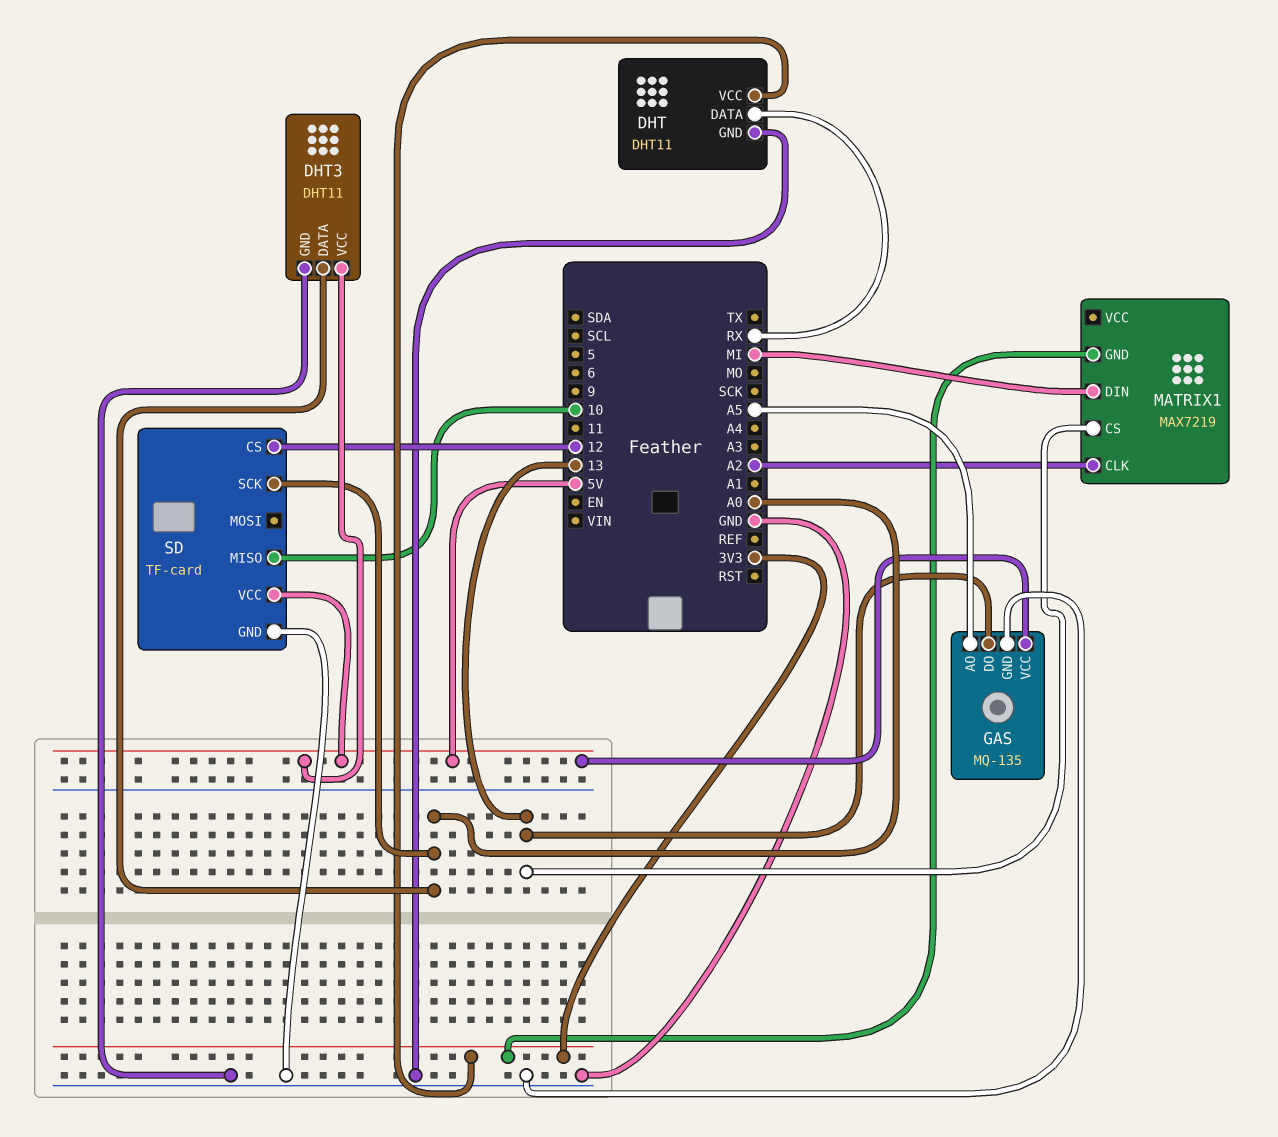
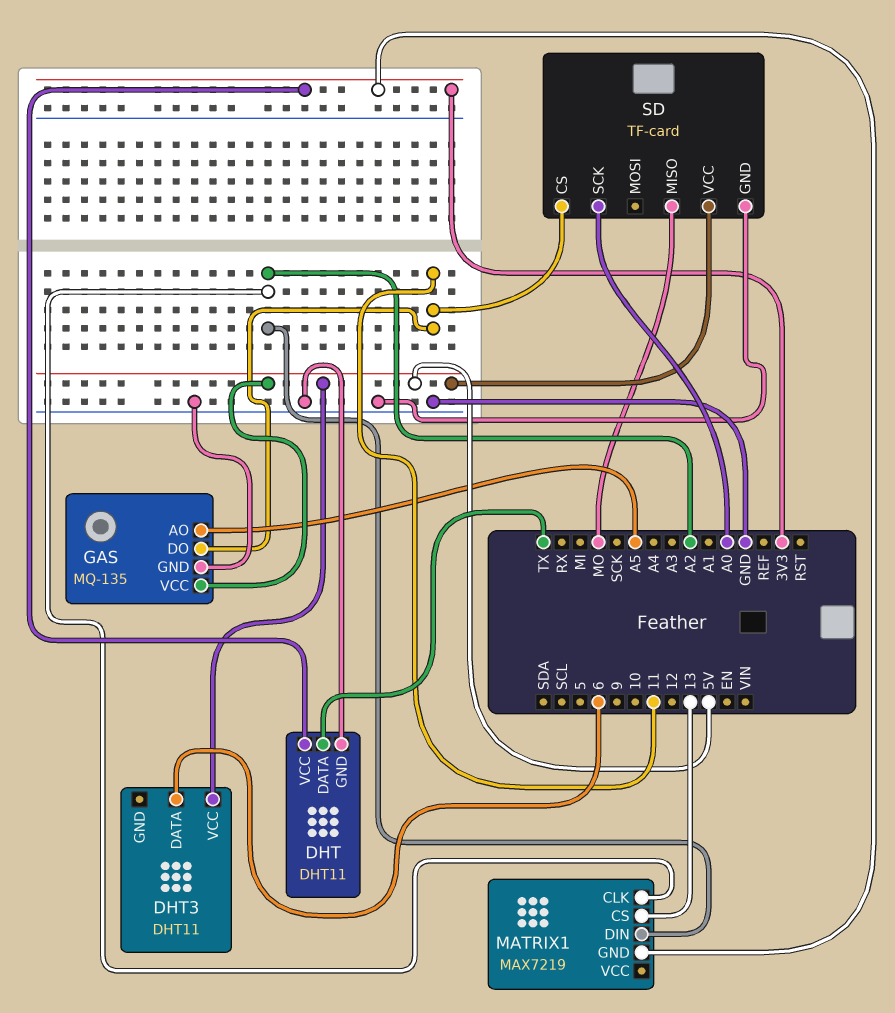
DHT pin DATA: RX -> TX
DHT3 pin DATA: A0 -> 6
DHT3 pin GND: GND -> none
GAS pin DO: 13 -> 11
MATRIX1 pin DIN: MI -> A2
SD pin CS: 12 -> 11
SD pin MISO: 10 -> MO

